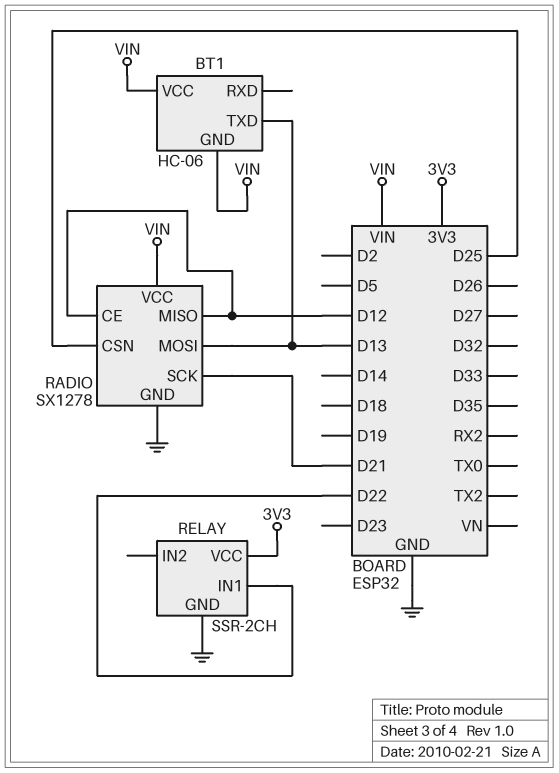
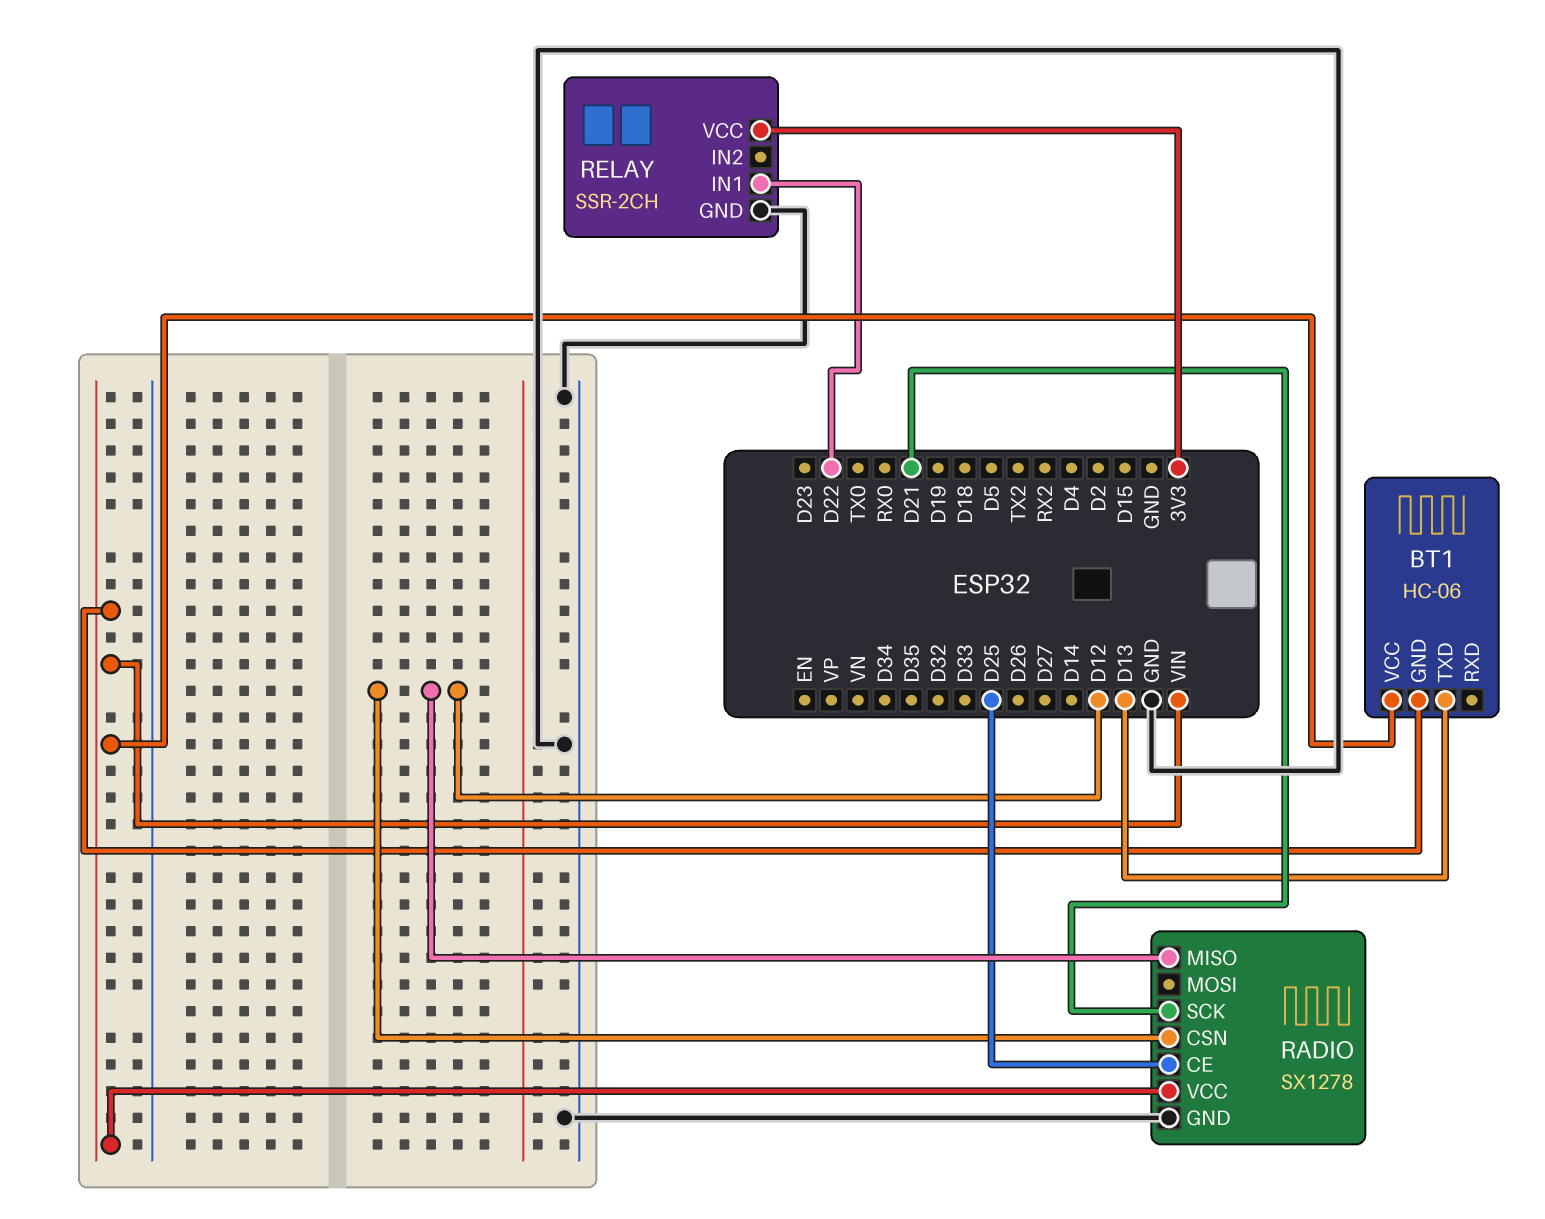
RADIO pin CE: D12 -> D25
RADIO pin CSN: D25 -> D12
RADIO pin MOSI: D13 -> none

